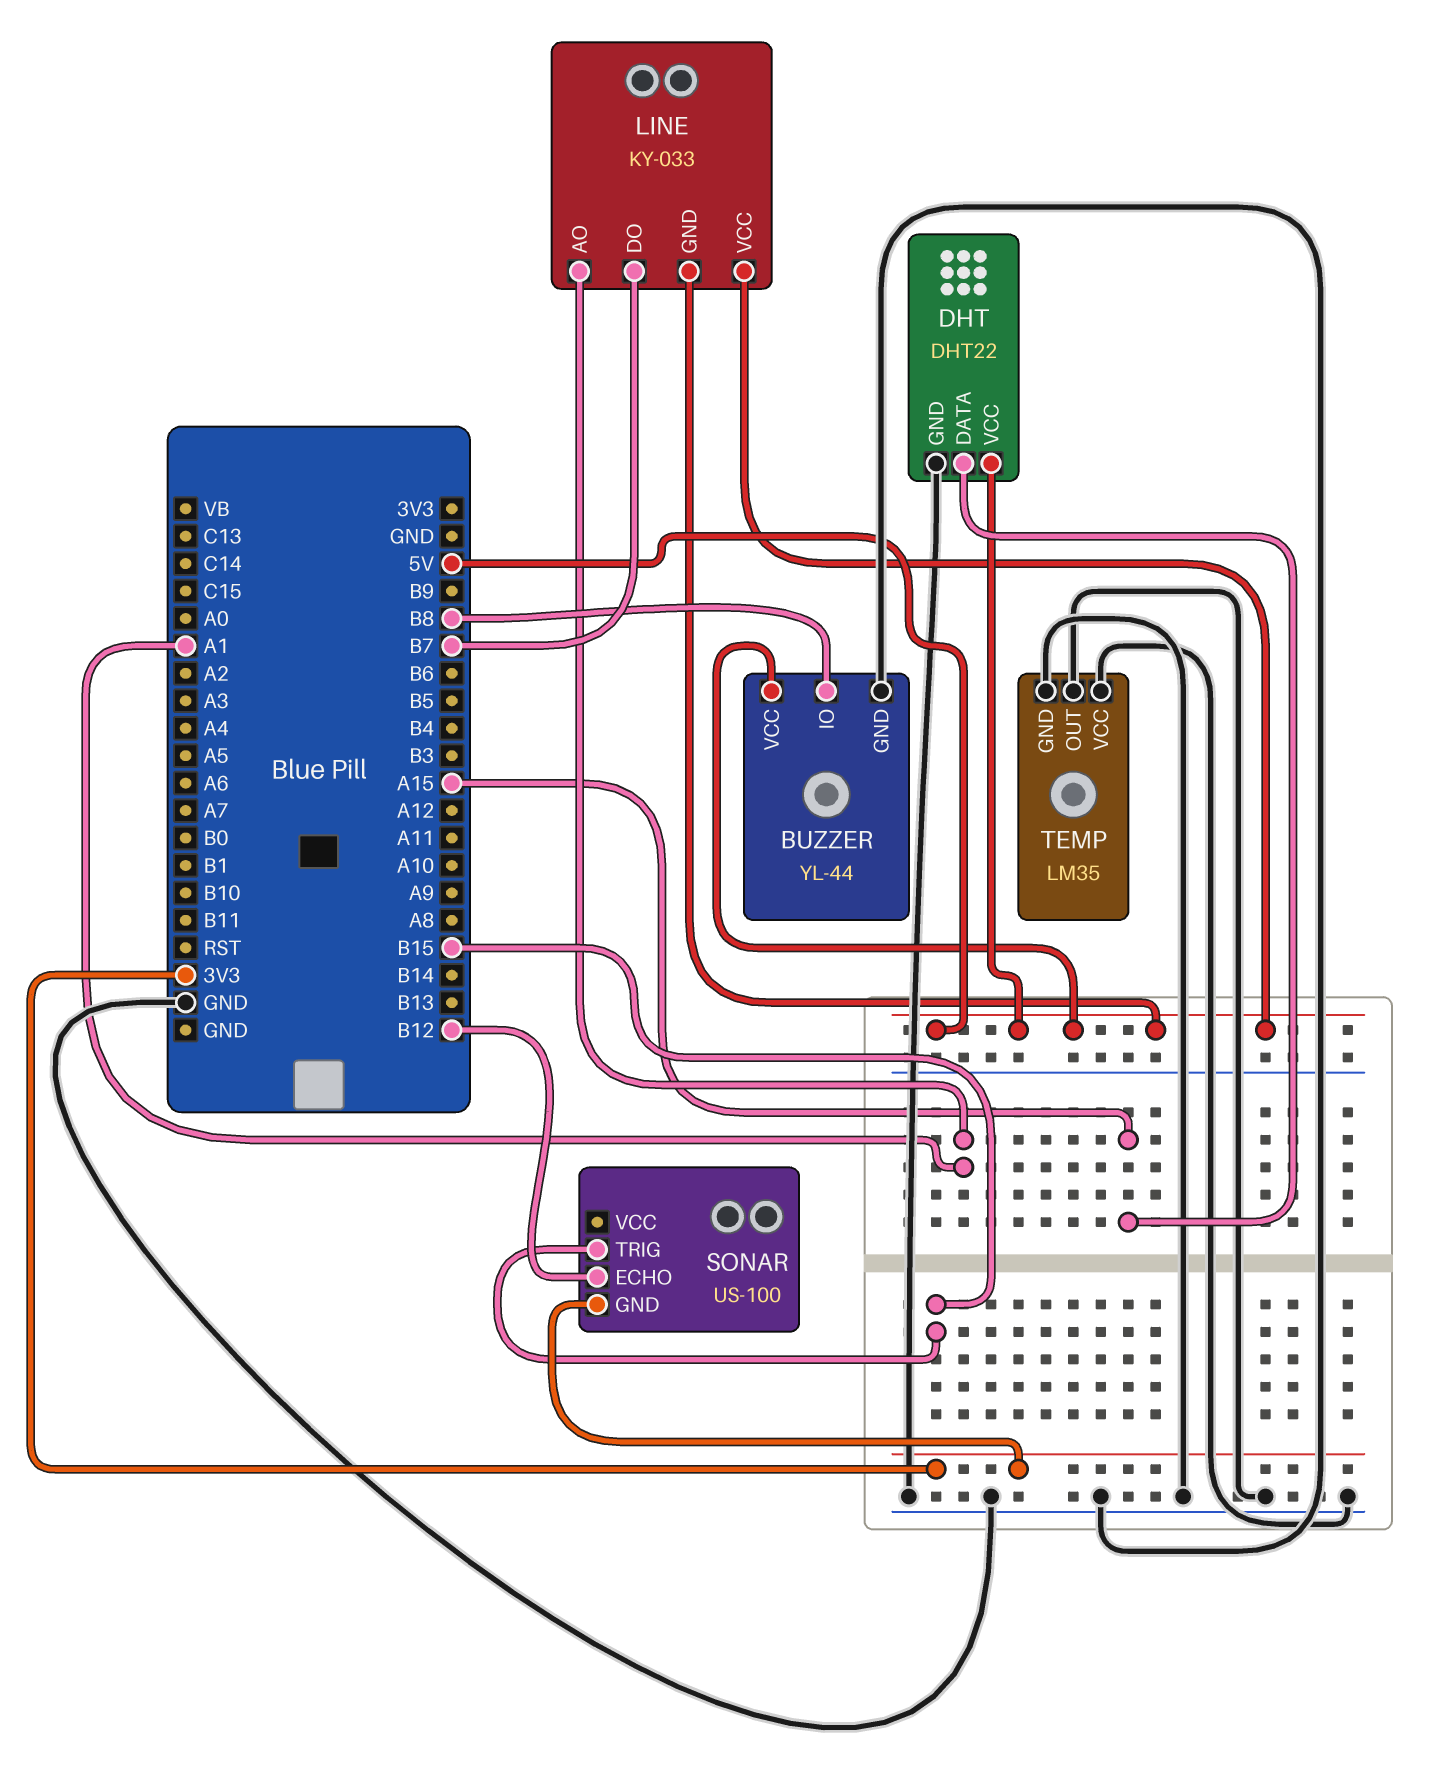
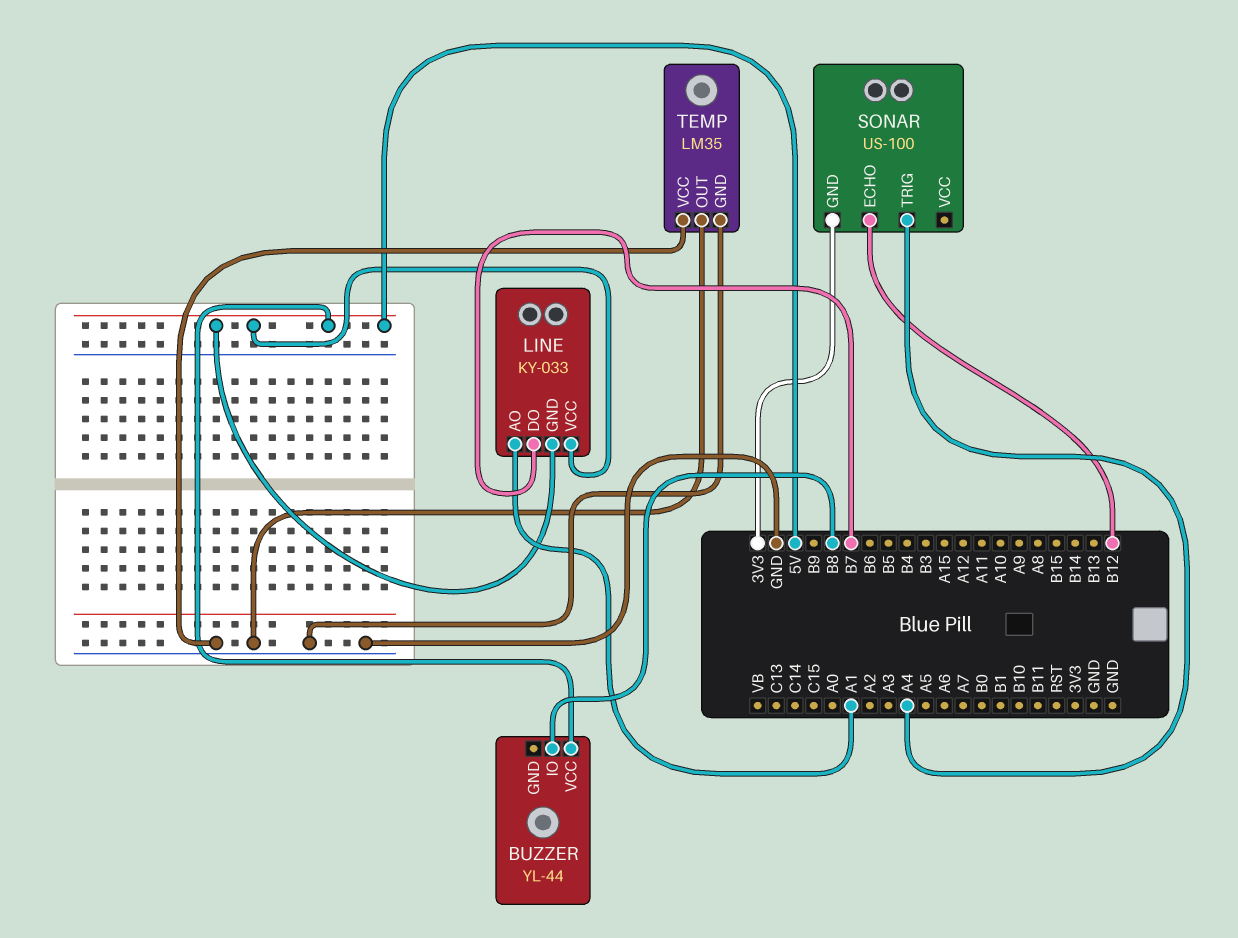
BUZZER pin GND: GND -> none
DHT: DHT22 -> none
DHT pin DATA: A15 -> none
DHT pin GND: GND -> none
DHT pin VCC: 5V -> none
SONAR pin TRIG: B15 -> A4

